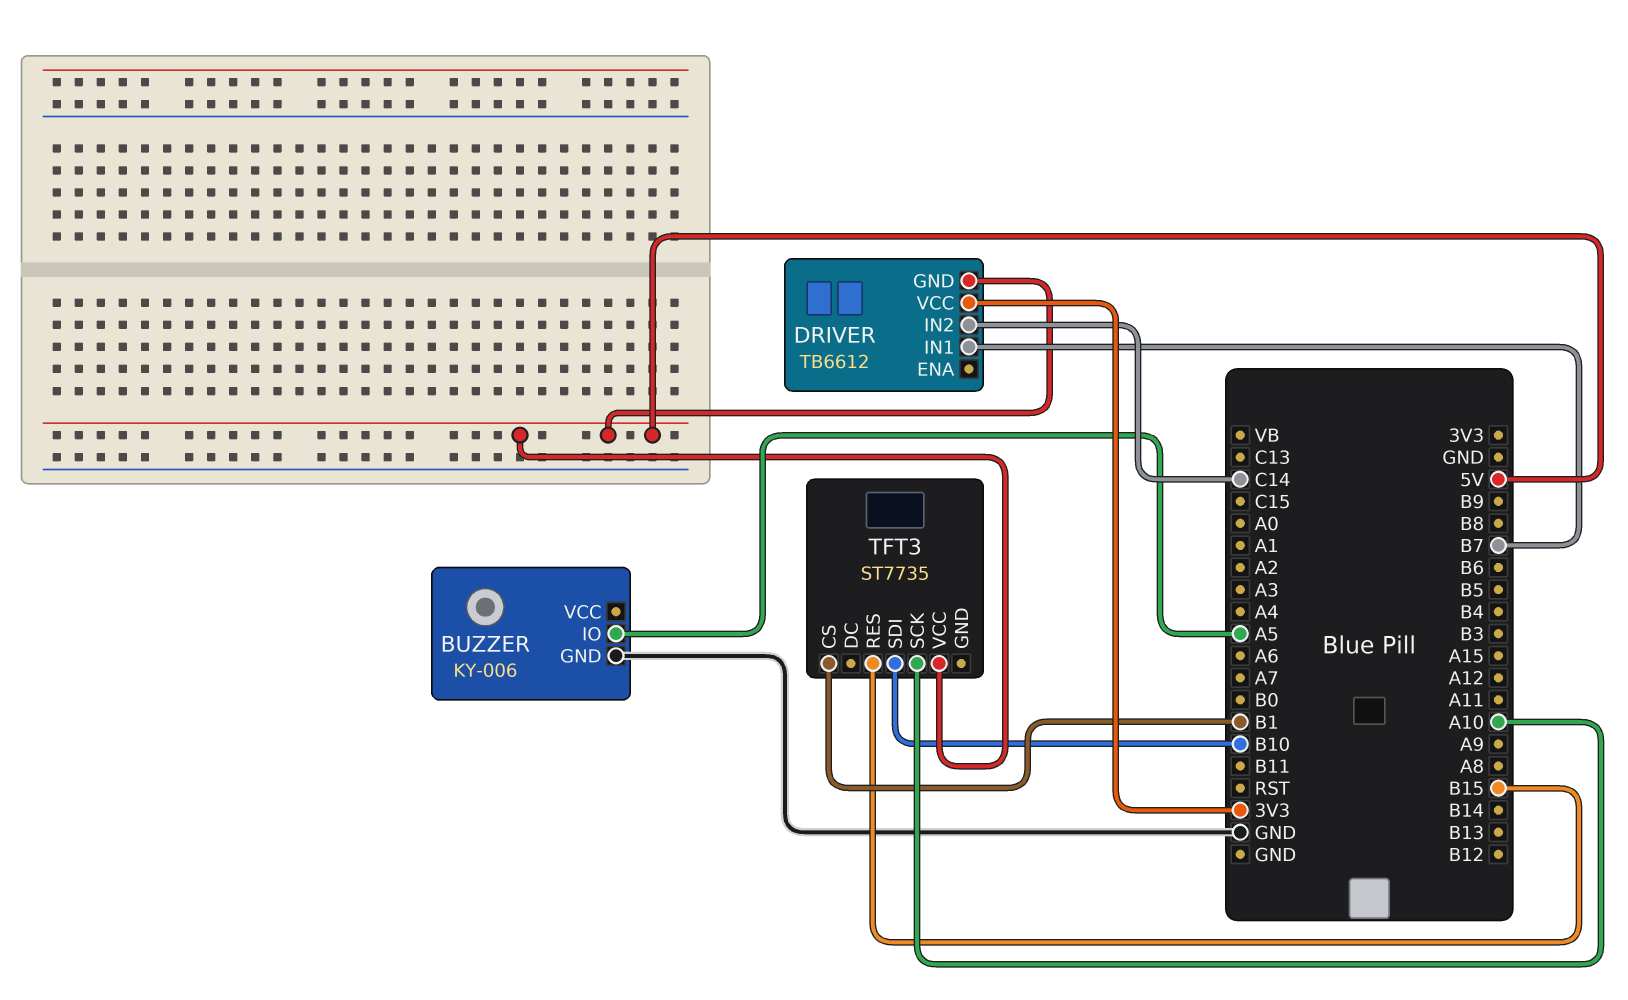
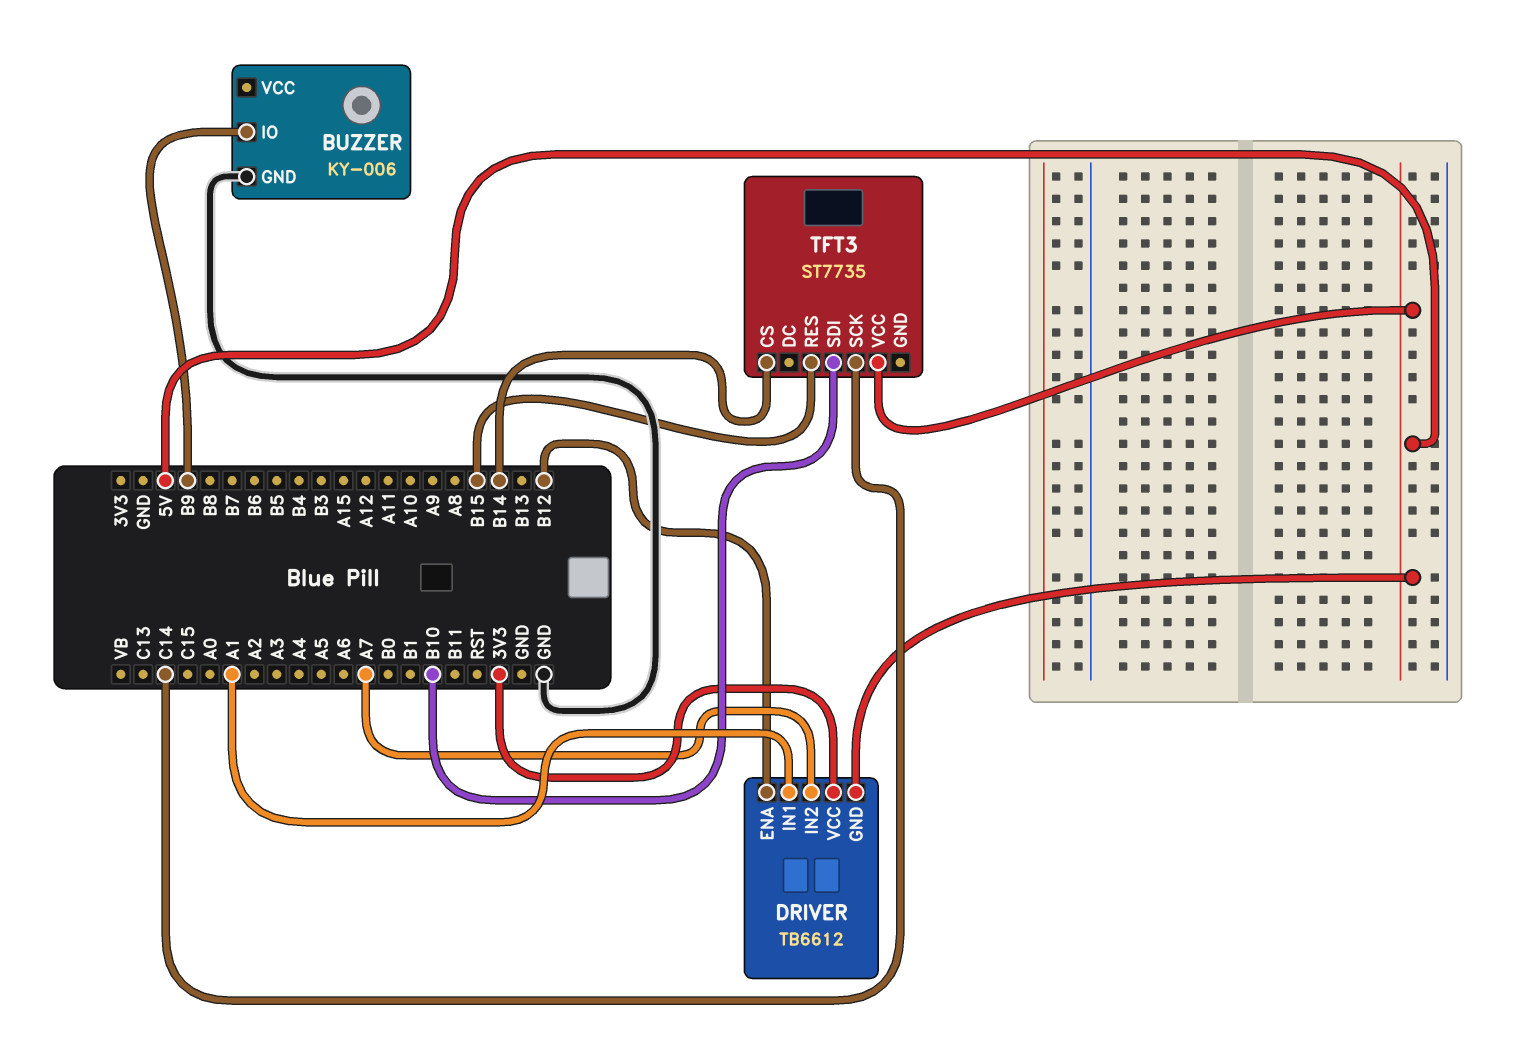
BUZZER pin IO: A5 -> B9
DRIVER pin ENA: none -> B12
DRIVER pin IN1: B7 -> A1
DRIVER pin IN2: C14 -> A7
TFT3 pin CS: B1 -> B14
TFT3 pin SCK: A10 -> C14

